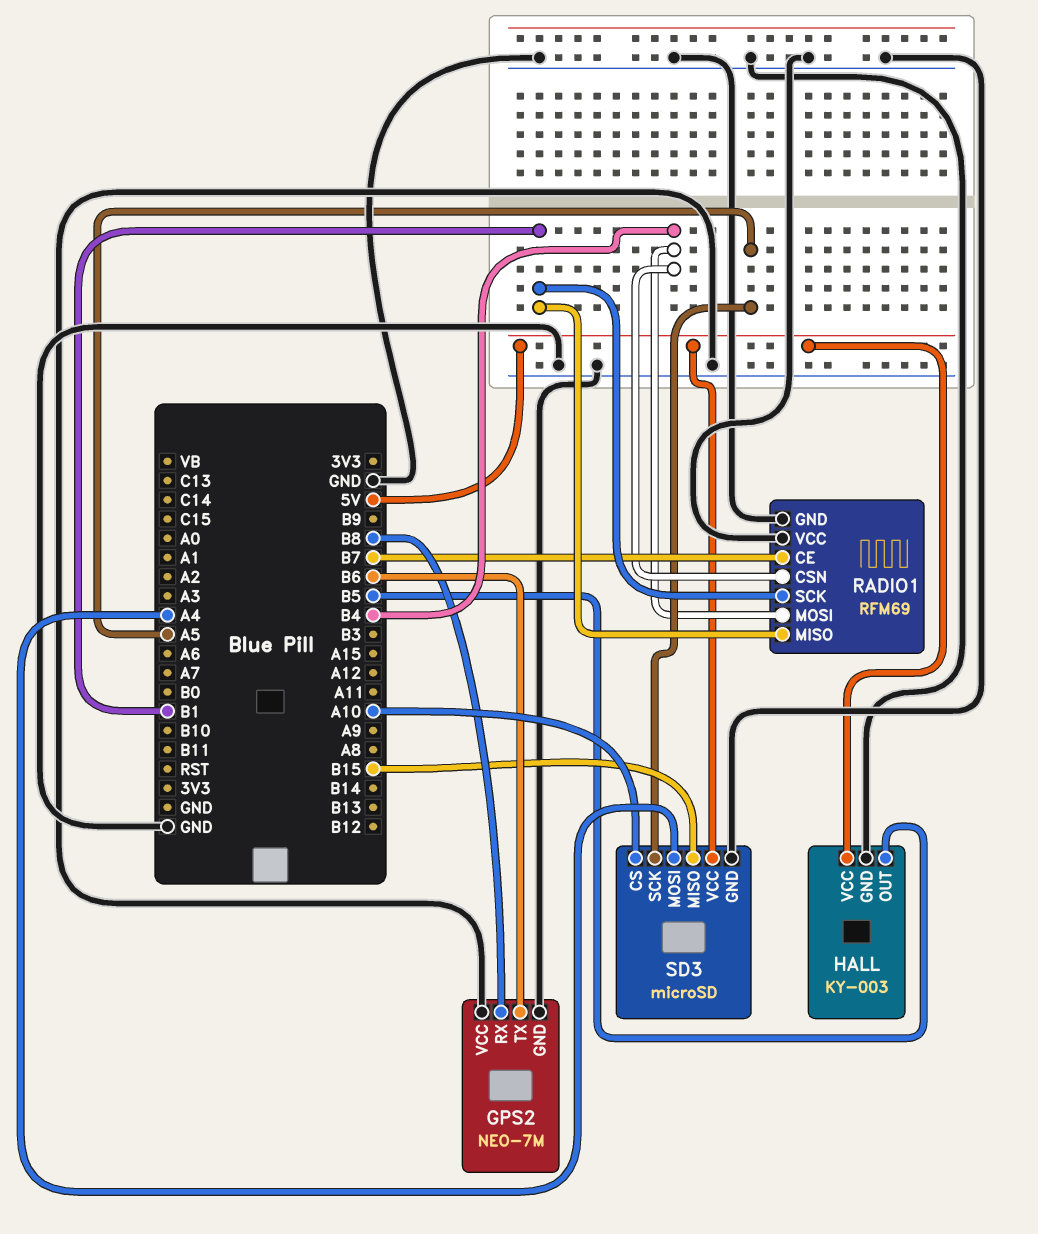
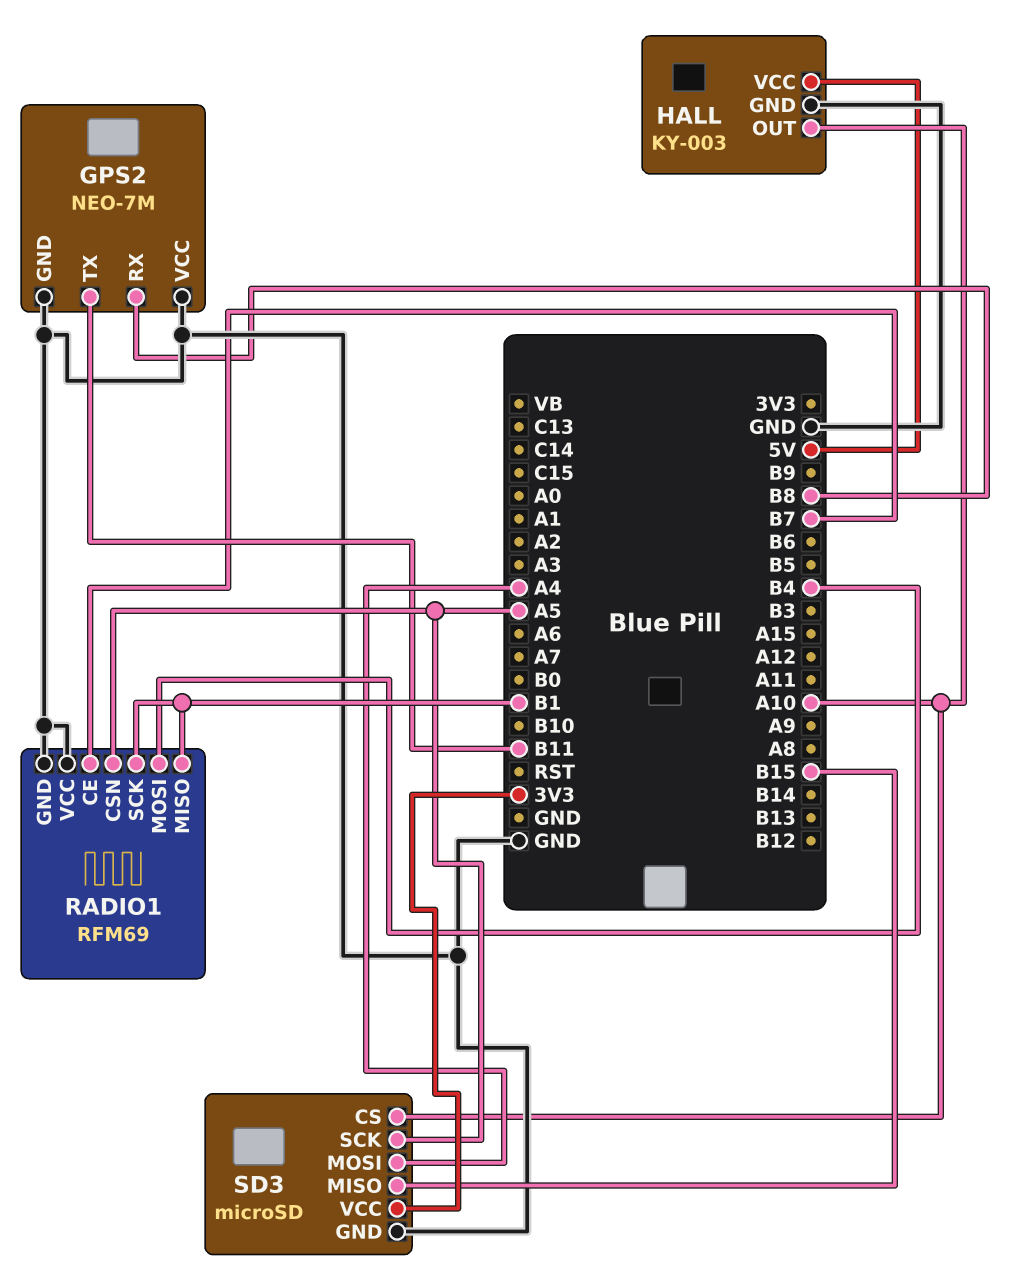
GPS2 pin TX: B6 -> B11
HALL pin OUT: B5 -> A10
RADIO1 pin CSN: B4 -> A5
SD3 pin VCC: 5V -> 3V3

